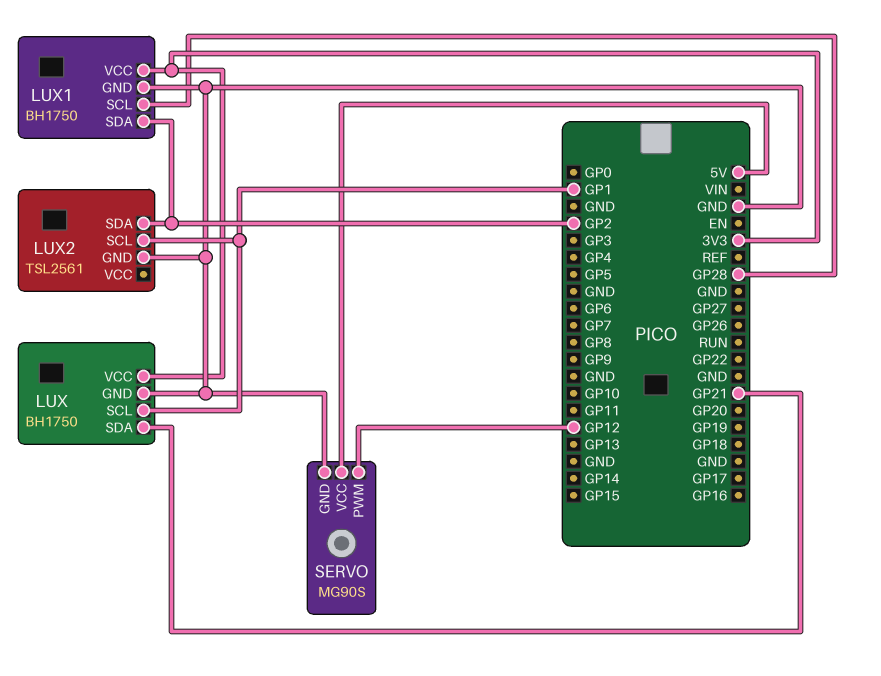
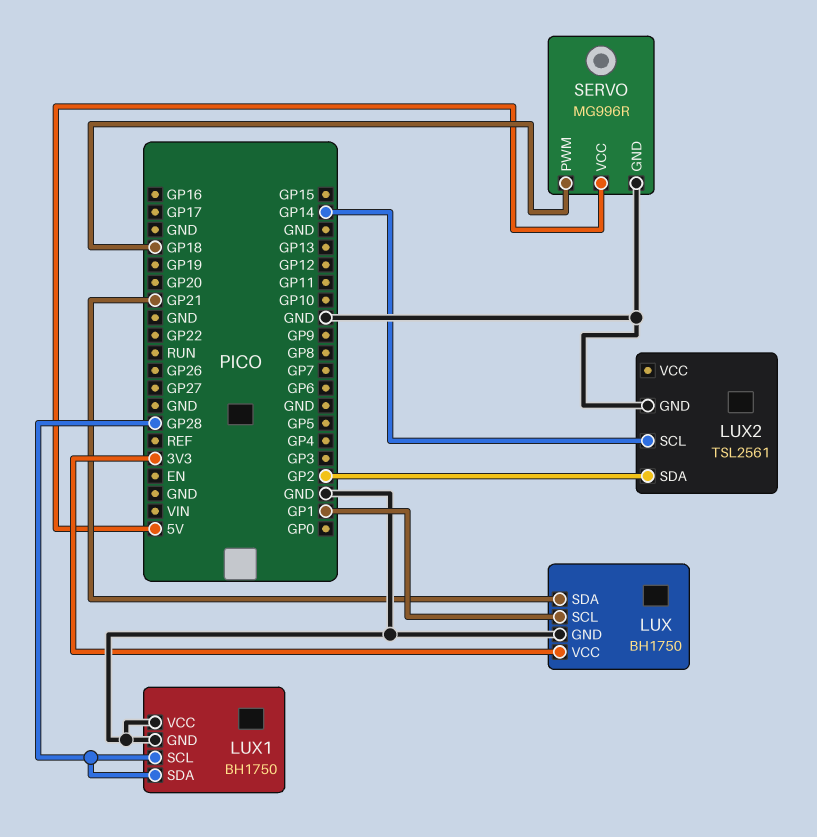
LUX1 pin SDA: GP2 -> GP28
LUX1 pin VCC: 3V3 -> GND
LUX2 pin SCL: GP1 -> GP14
SERVO: MG90S -> MG996R
SERVO pin PWM: GP12 -> GP18

